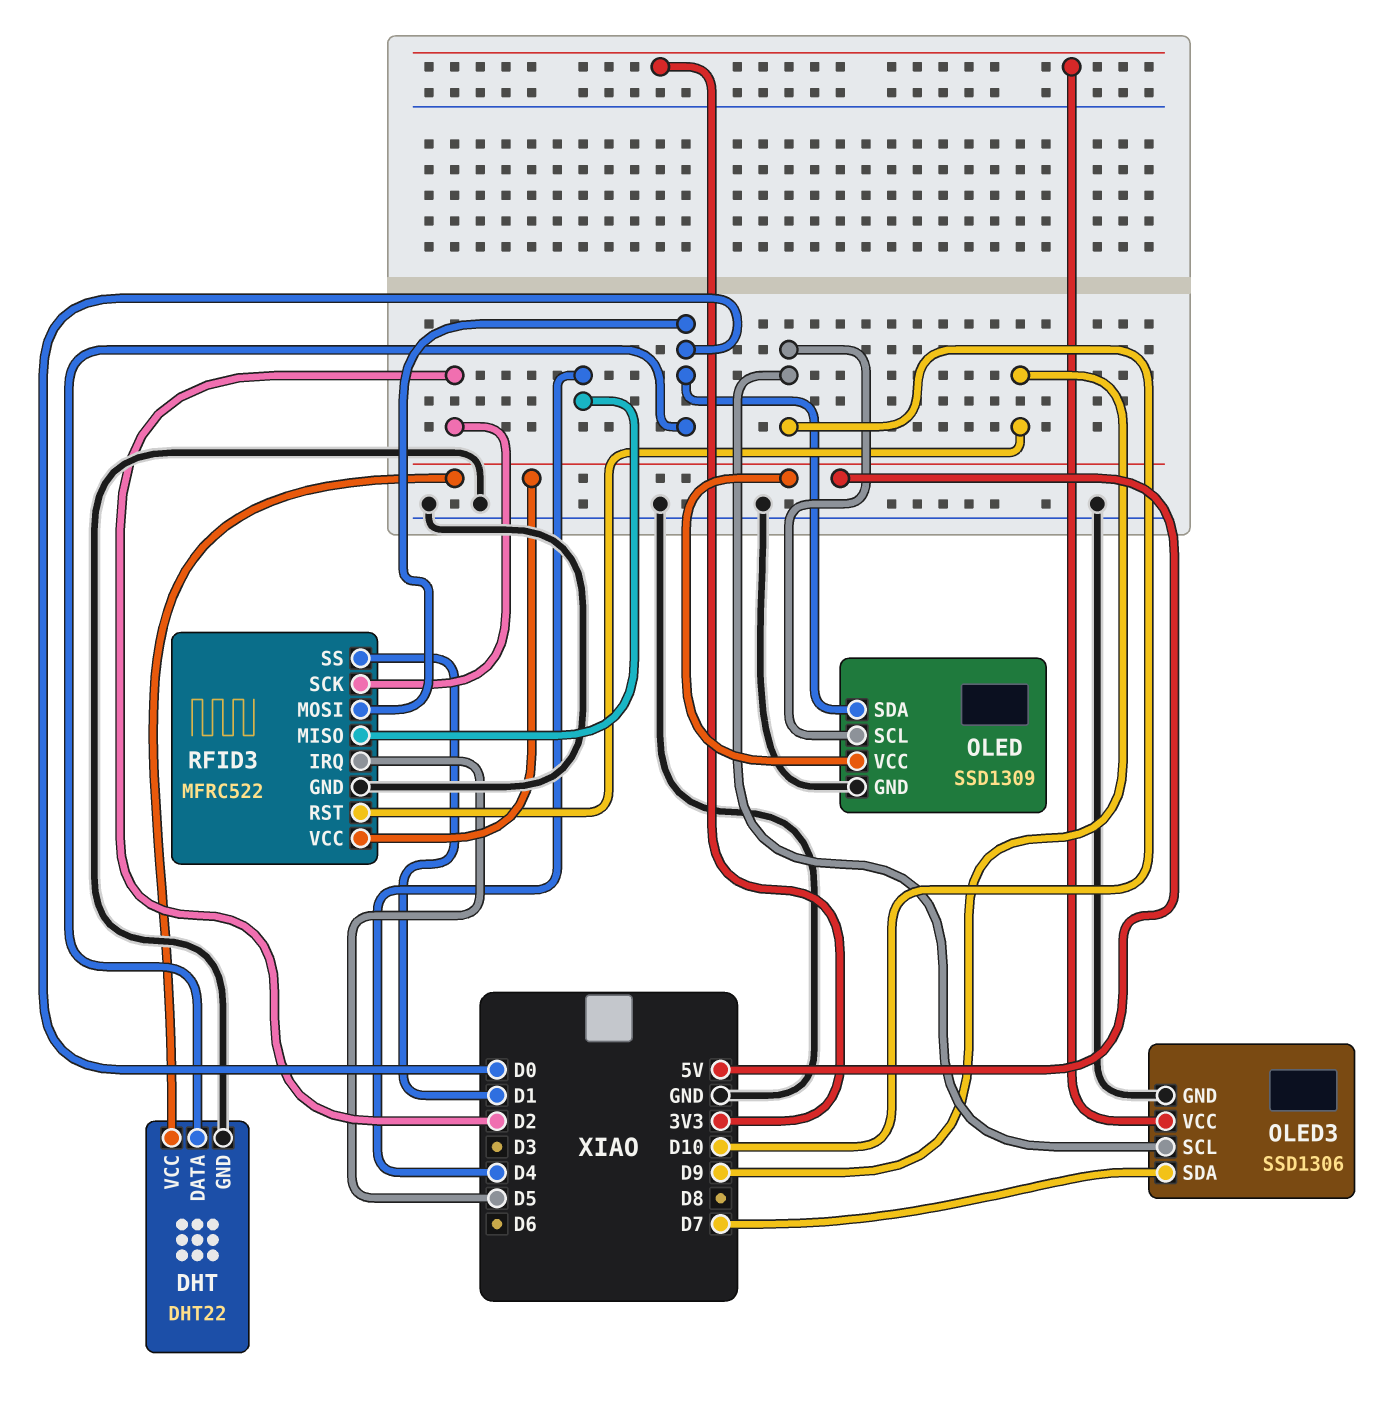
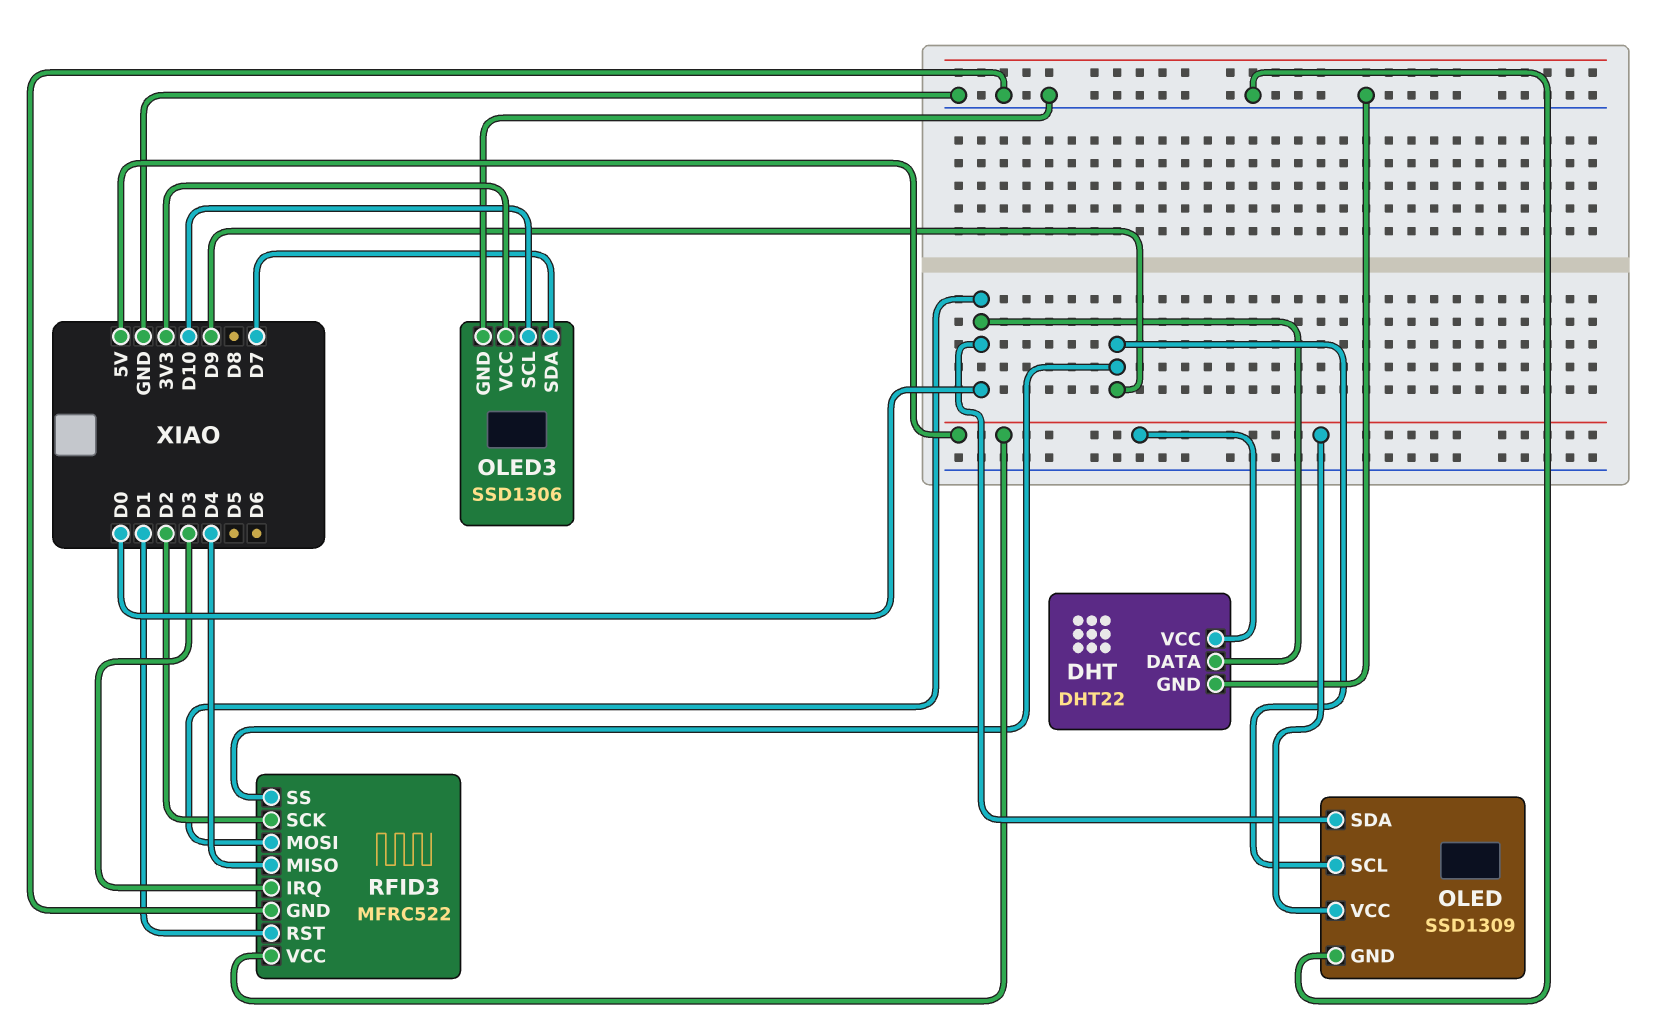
OLED pin SCL: D10 -> D9
RFID3 pin IRQ: D5 -> D3
RFID3 pin RST: D9 -> D1
RFID3 pin SS: D1 -> D9

